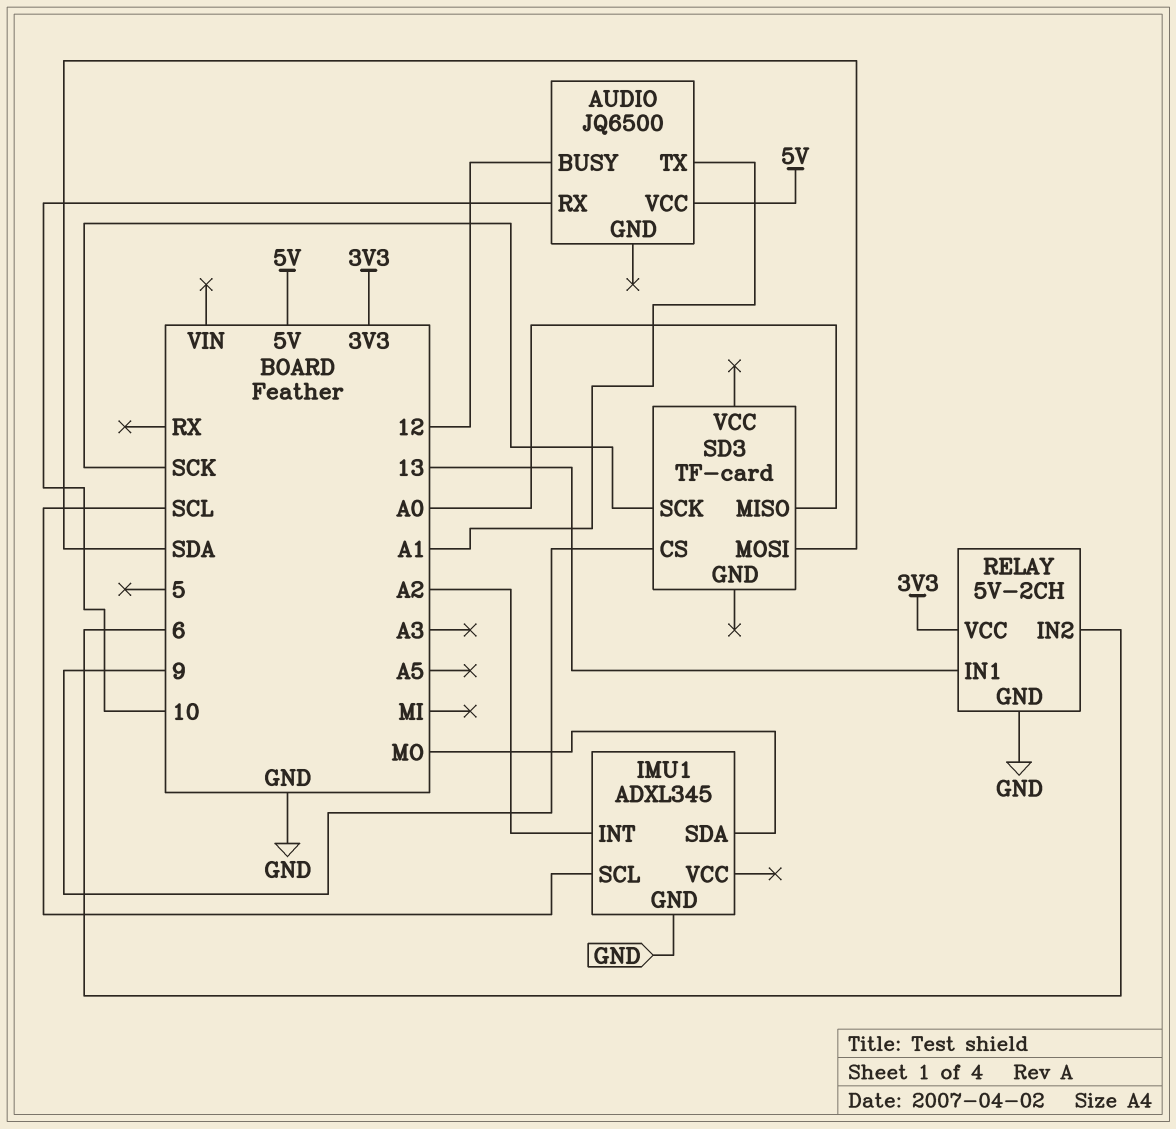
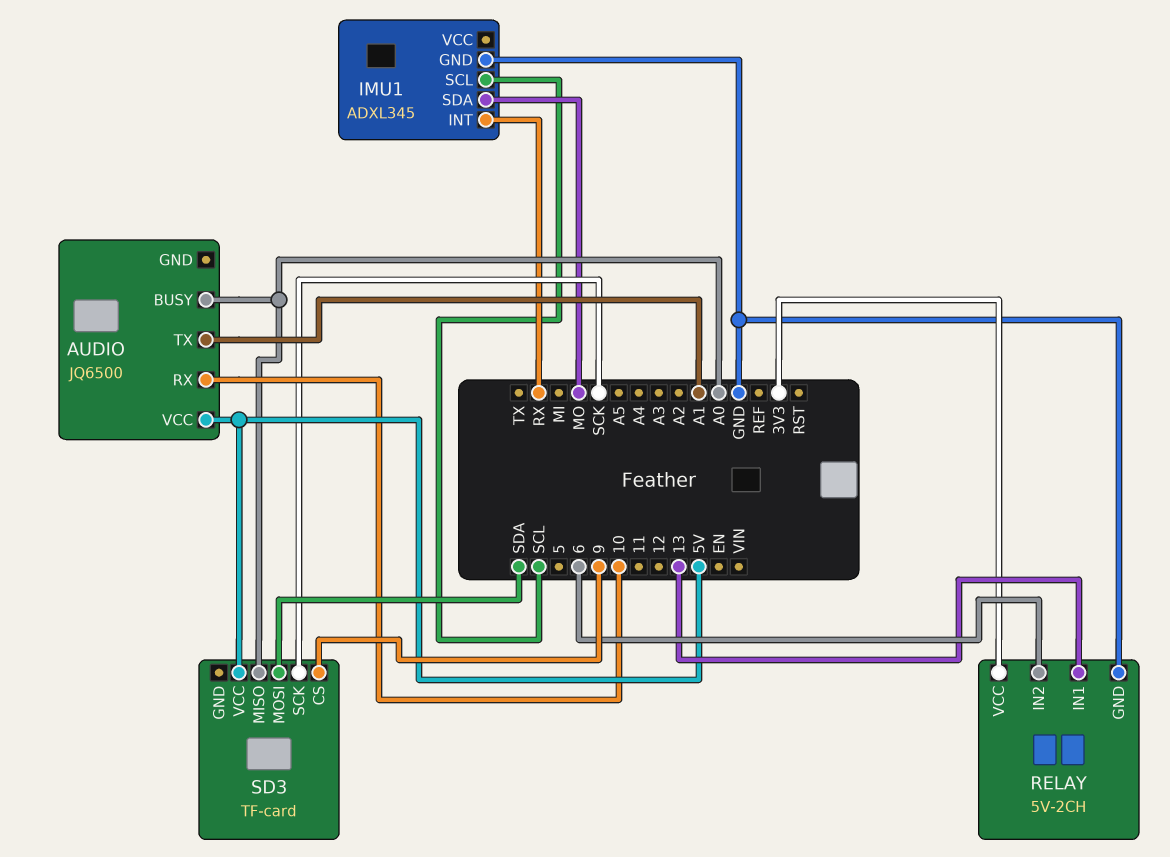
AUDIO pin BUSY: 12 -> A0
IMU1 pin INT: A2 -> RX
SD3 pin VCC: none -> 5V

